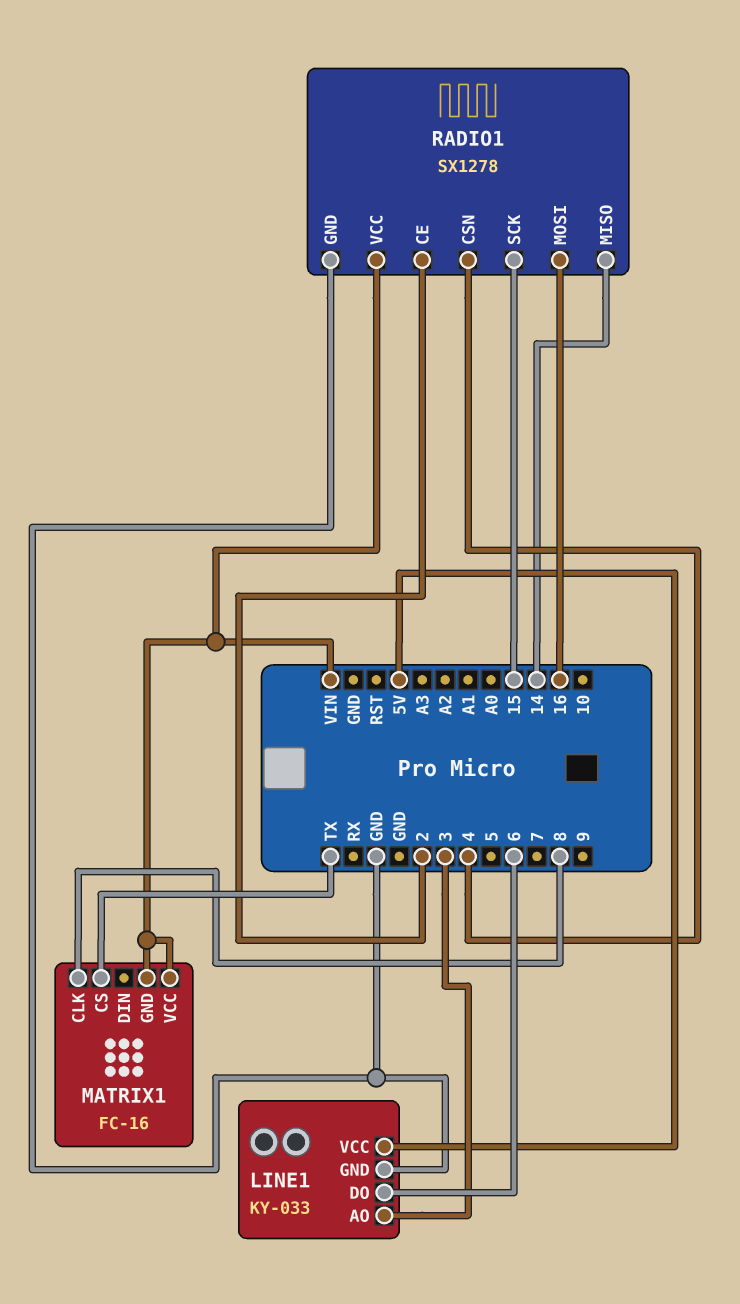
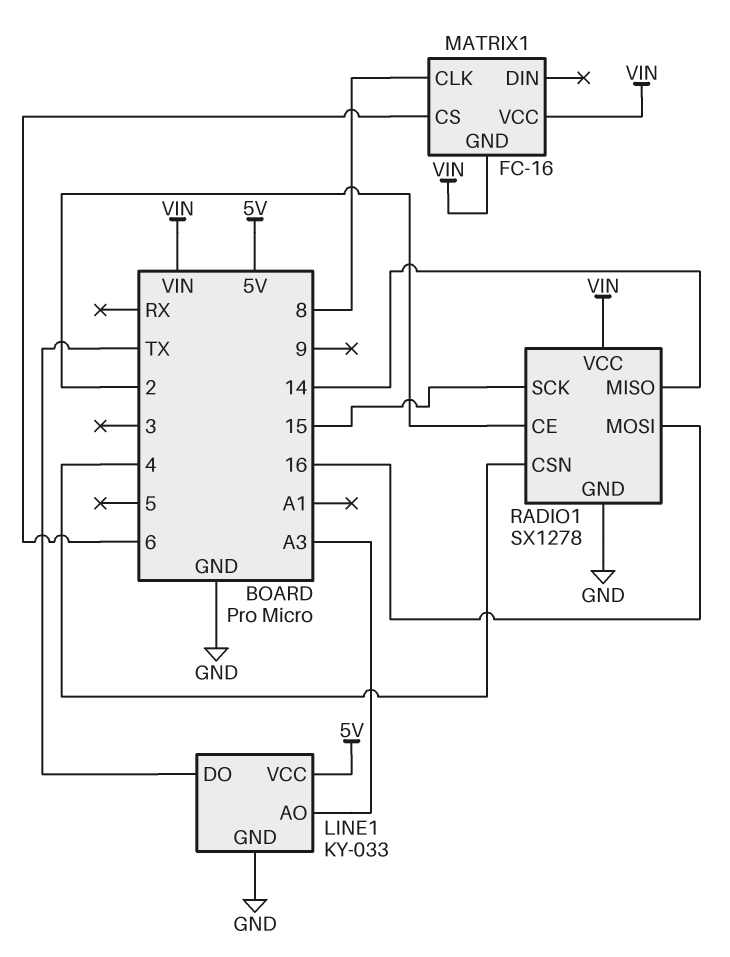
LINE1 pin AO: 3 -> A3
LINE1 pin DO: 6 -> TX
MATRIX1 pin CS: TX -> 6

